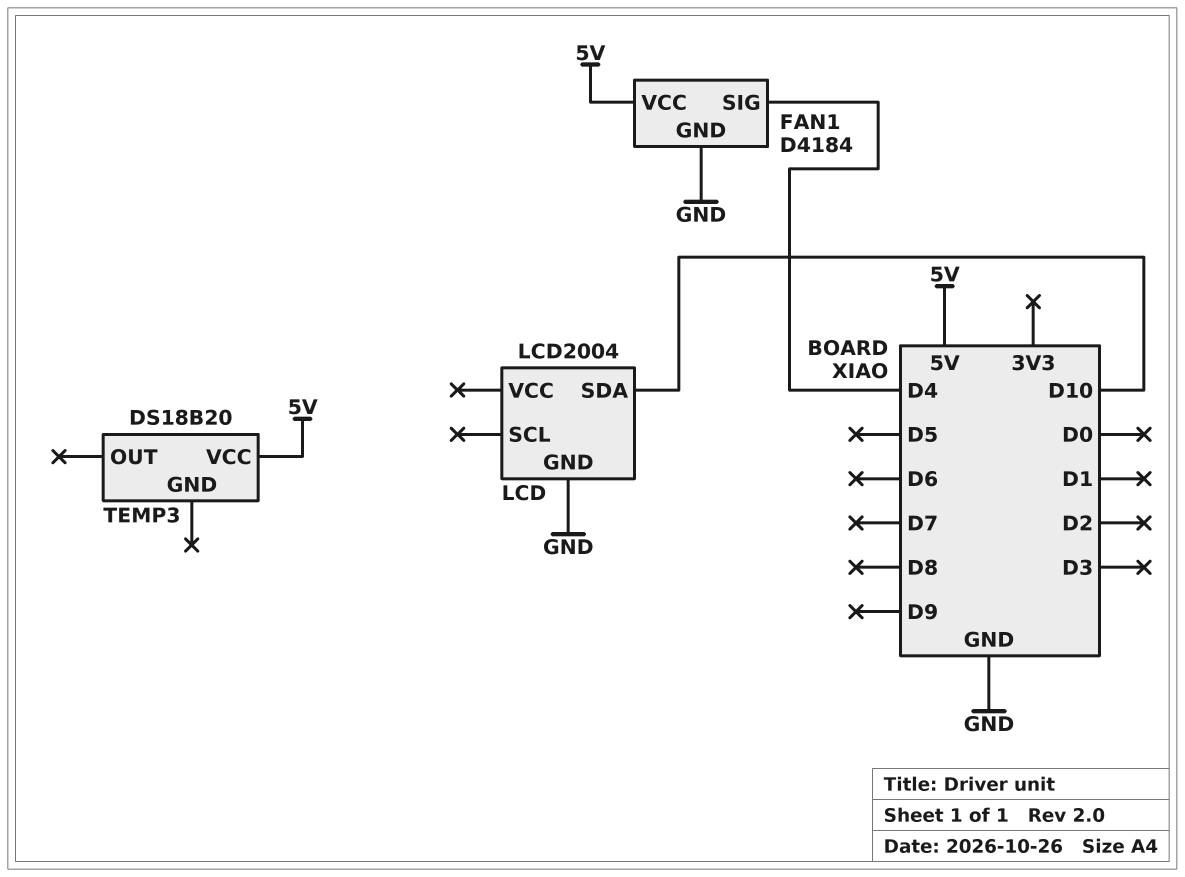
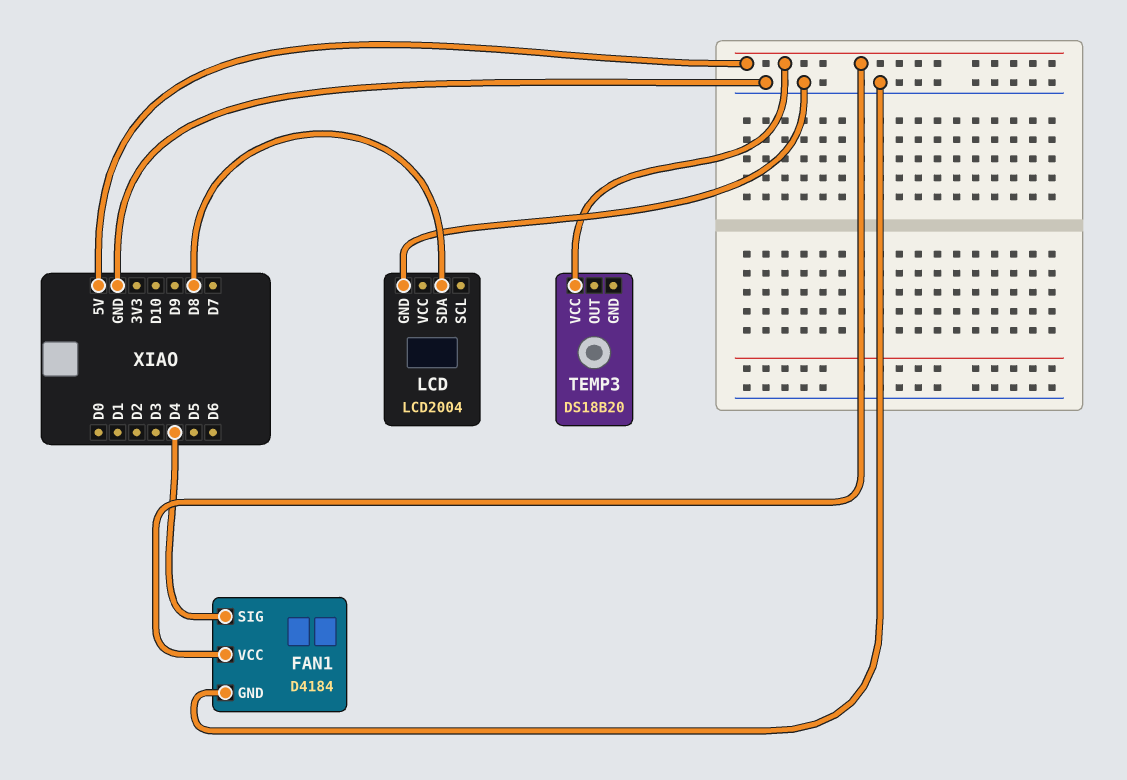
LCD pin SDA: D10 -> D8

